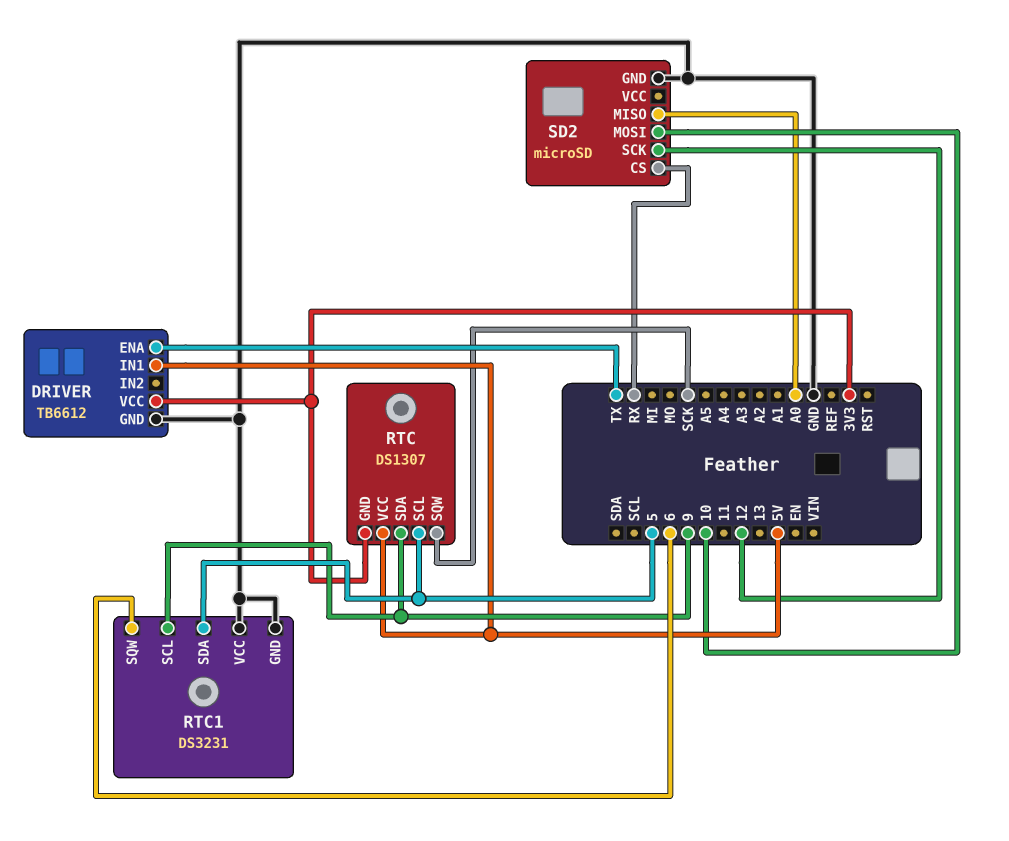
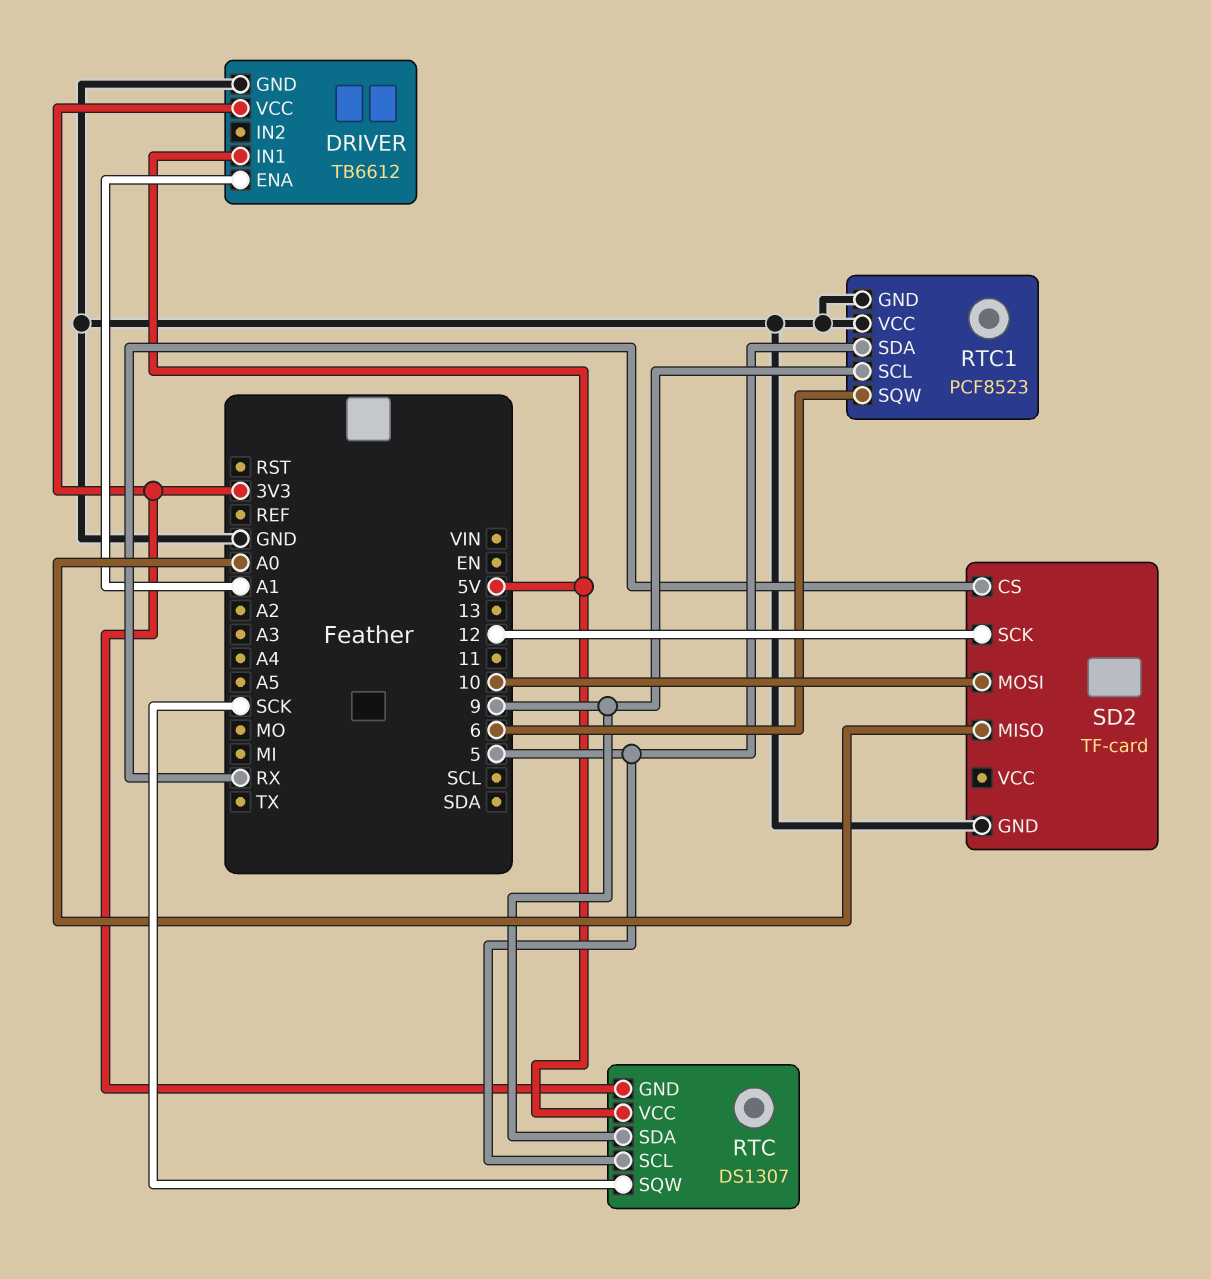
DRIVER pin ENA: TX -> A1
RTC1: DS3231 -> PCF8523
SD2: microSD -> TF-card

